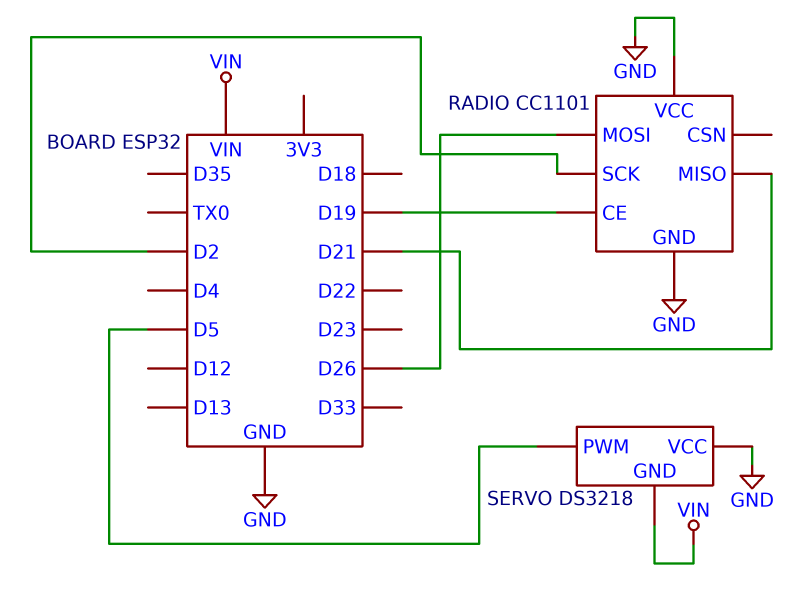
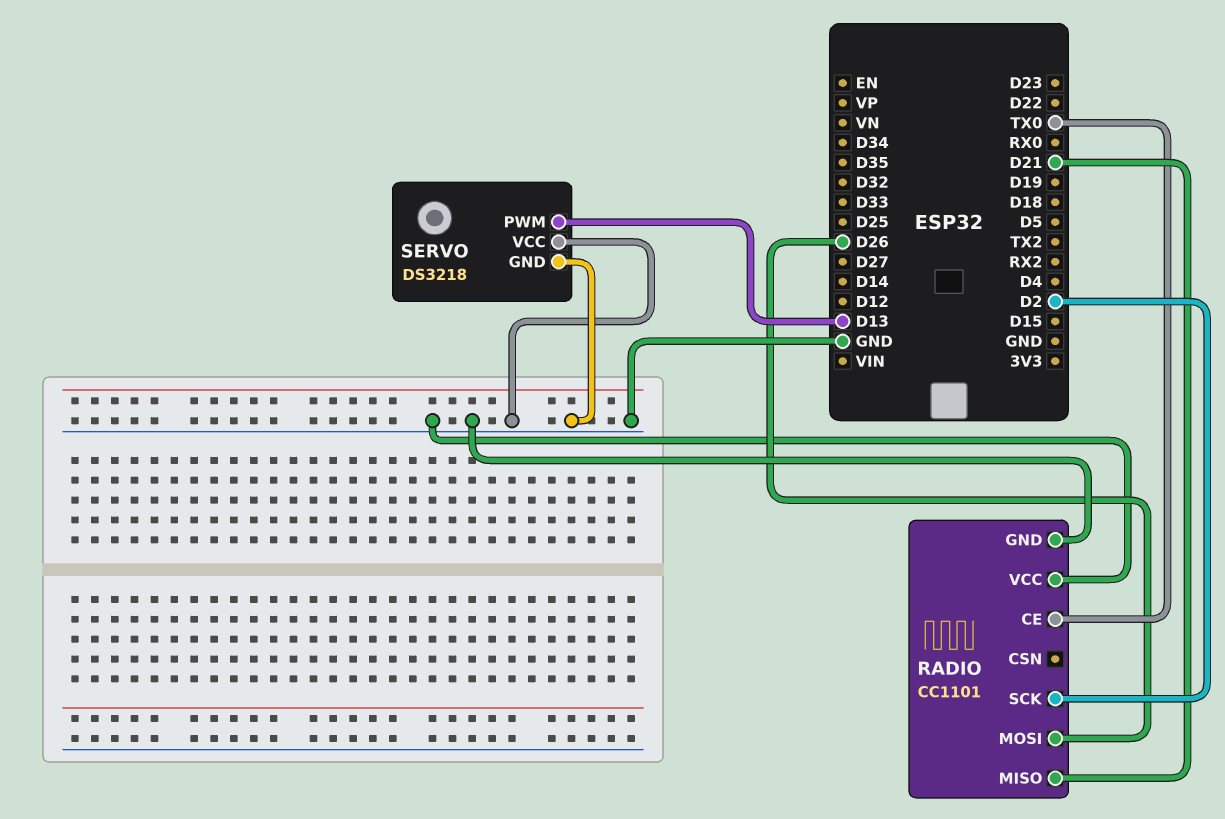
RADIO pin CE: D19 -> TX0
SERVO pin GND: VIN -> GND
SERVO pin PWM: D5 -> D13

